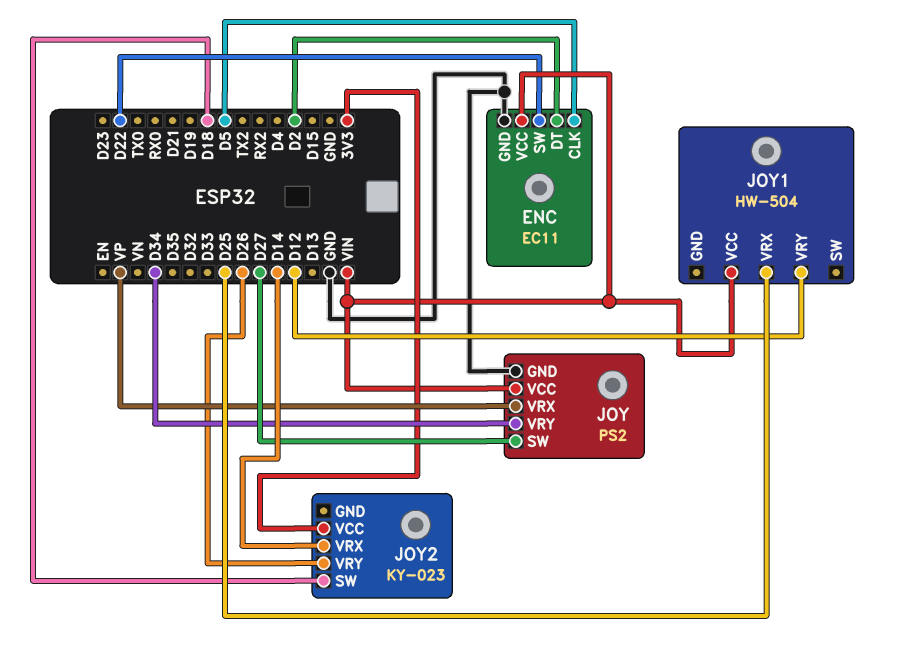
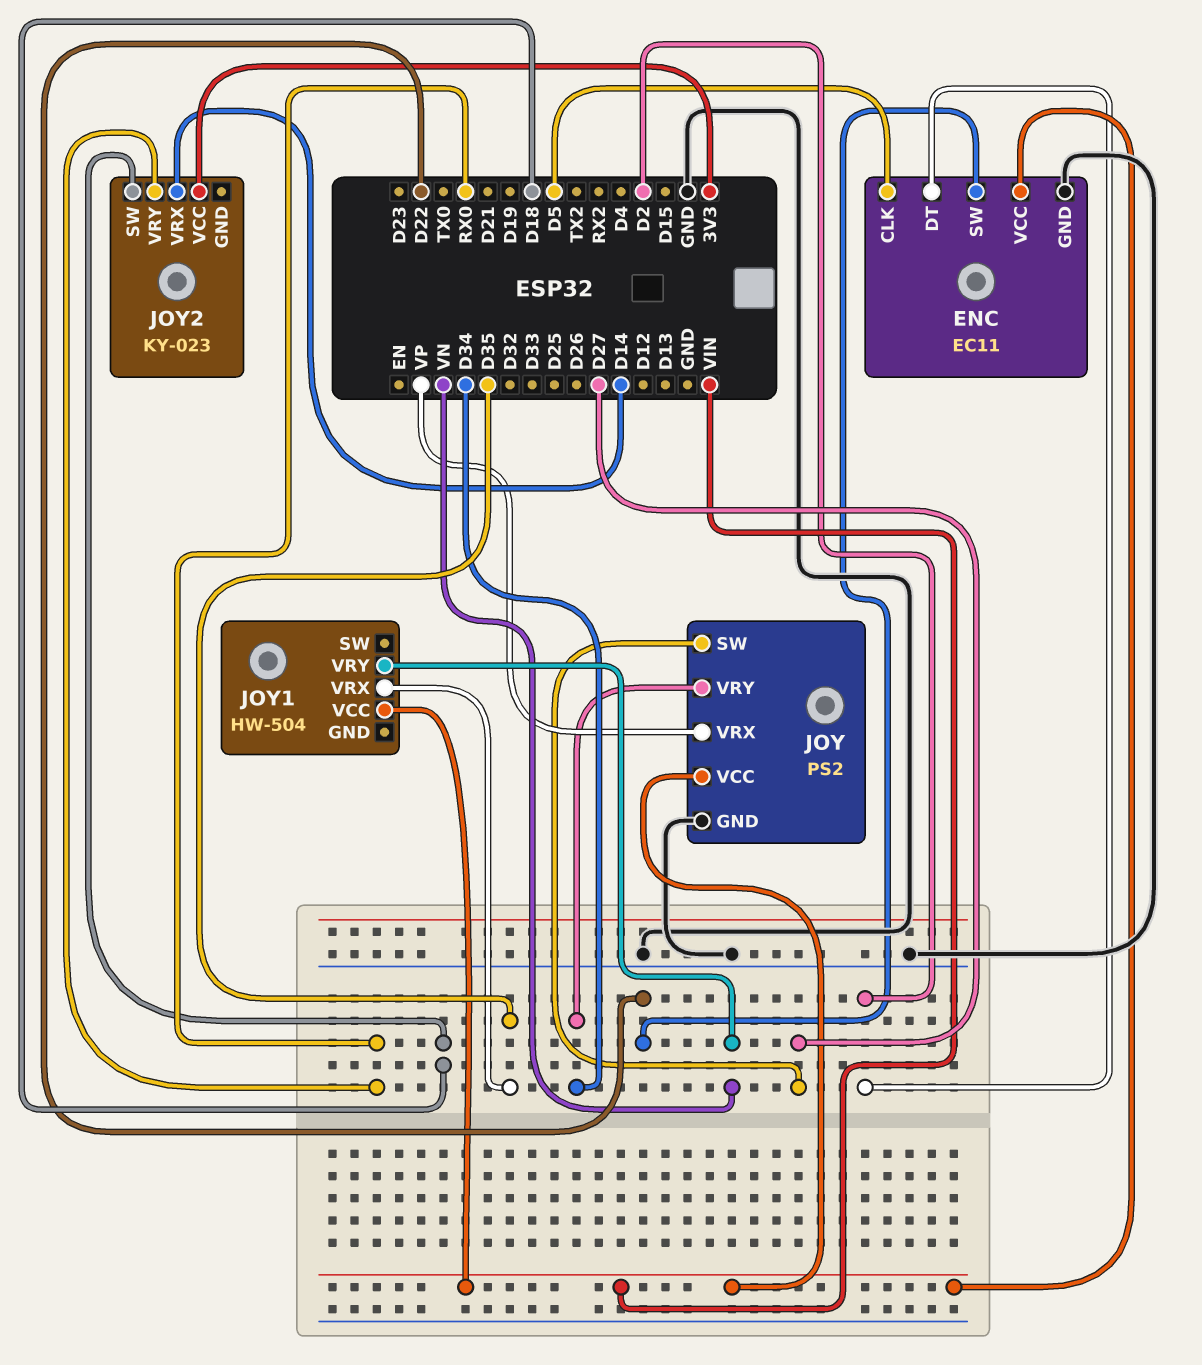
JOY1 pin VRX: D25 -> D35
JOY1 pin VRY: D12 -> VN
JOY2 pin VRY: D26 -> RX0

